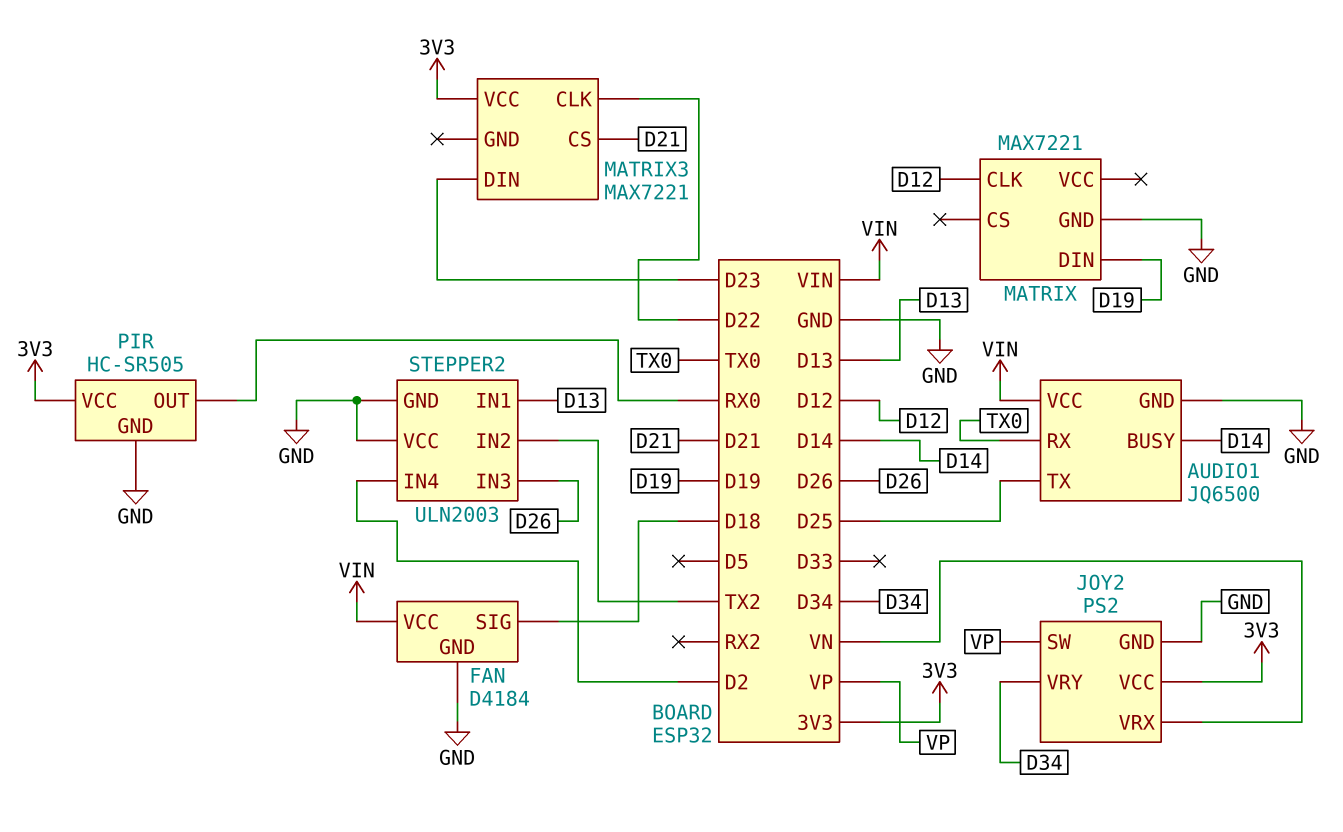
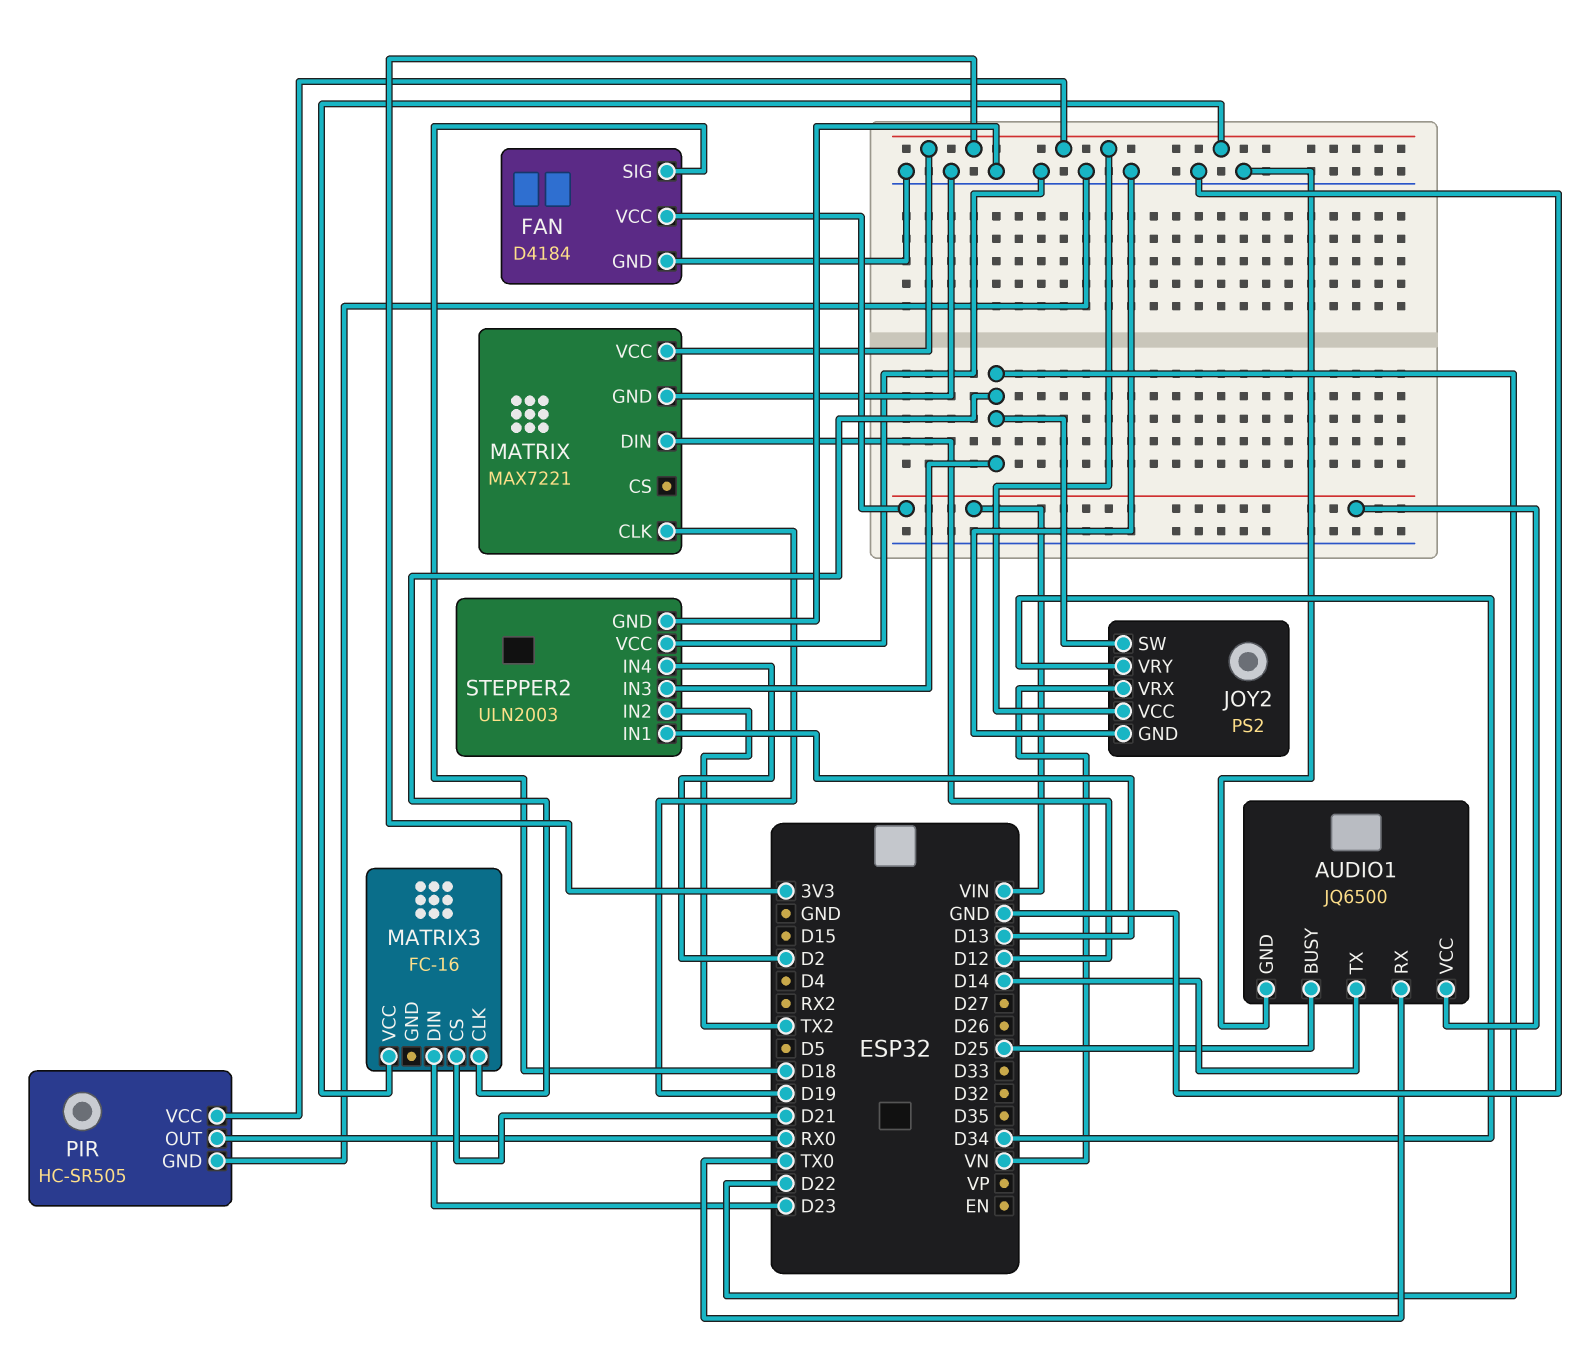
AUDIO1 pin BUSY: D14 -> D25
AUDIO1 pin TX: D25 -> D14
JOY2 pin SW: VP -> D22
MATRIX pin CLK: D12 -> D19
MATRIX pin DIN: D19 -> D12
MATRIX pin VCC: none -> 3V3
MATRIX3: MAX7221 -> FC-16
STEPPER2 pin IN3: D26 -> D22

